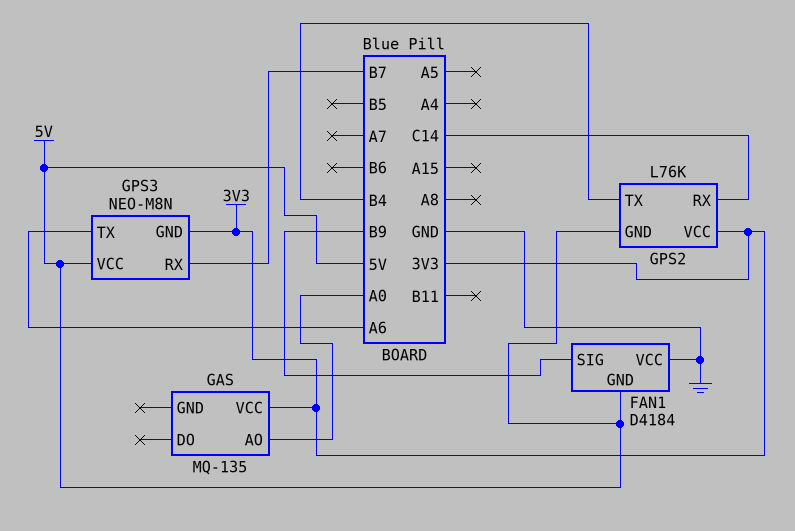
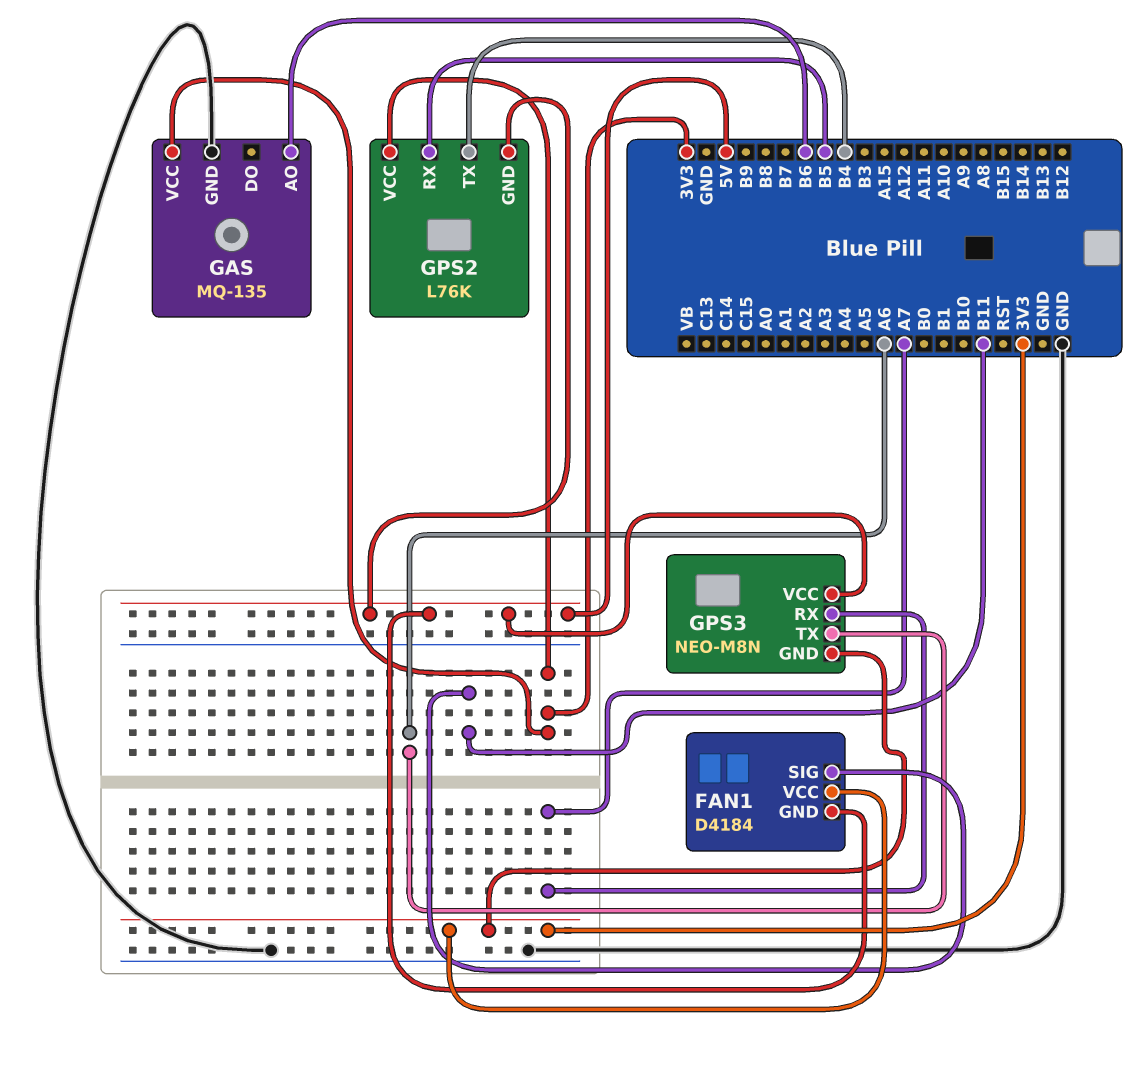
FAN1 pin SIG: B9 -> B11
FAN1 pin VCC: GND -> 3V3
GAS pin AO: A0 -> B6
GAS pin GND: none -> GND
GPS2 pin RX: C14 -> B5
GPS3 pin RX: B7 -> A7

